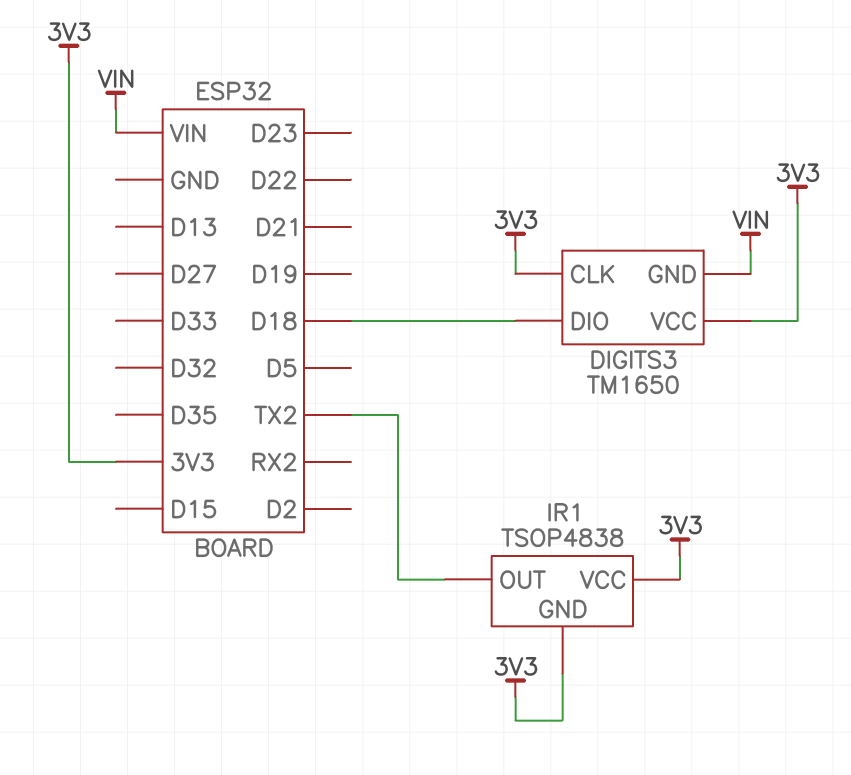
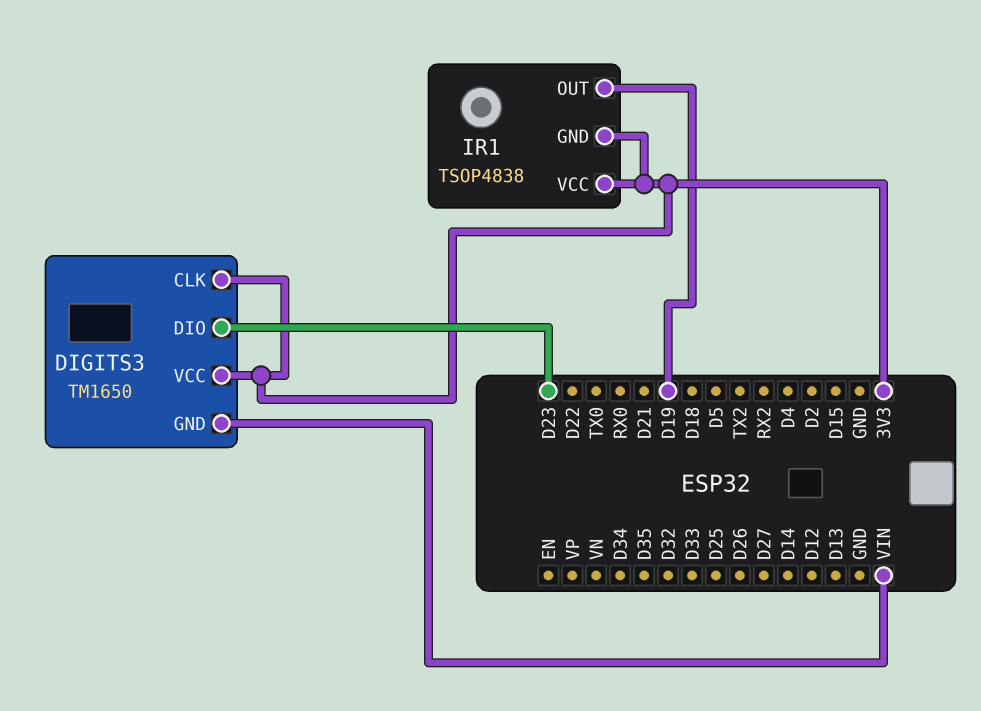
DIGITS3 pin DIO: D18 -> D23
IR1 pin OUT: TX2 -> D19

